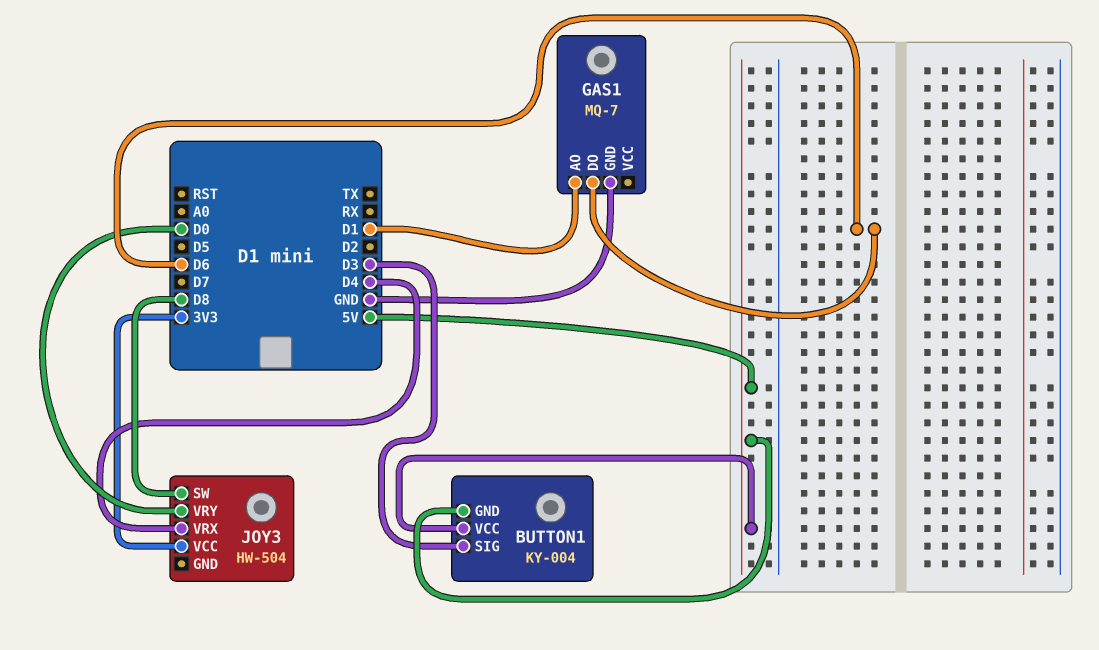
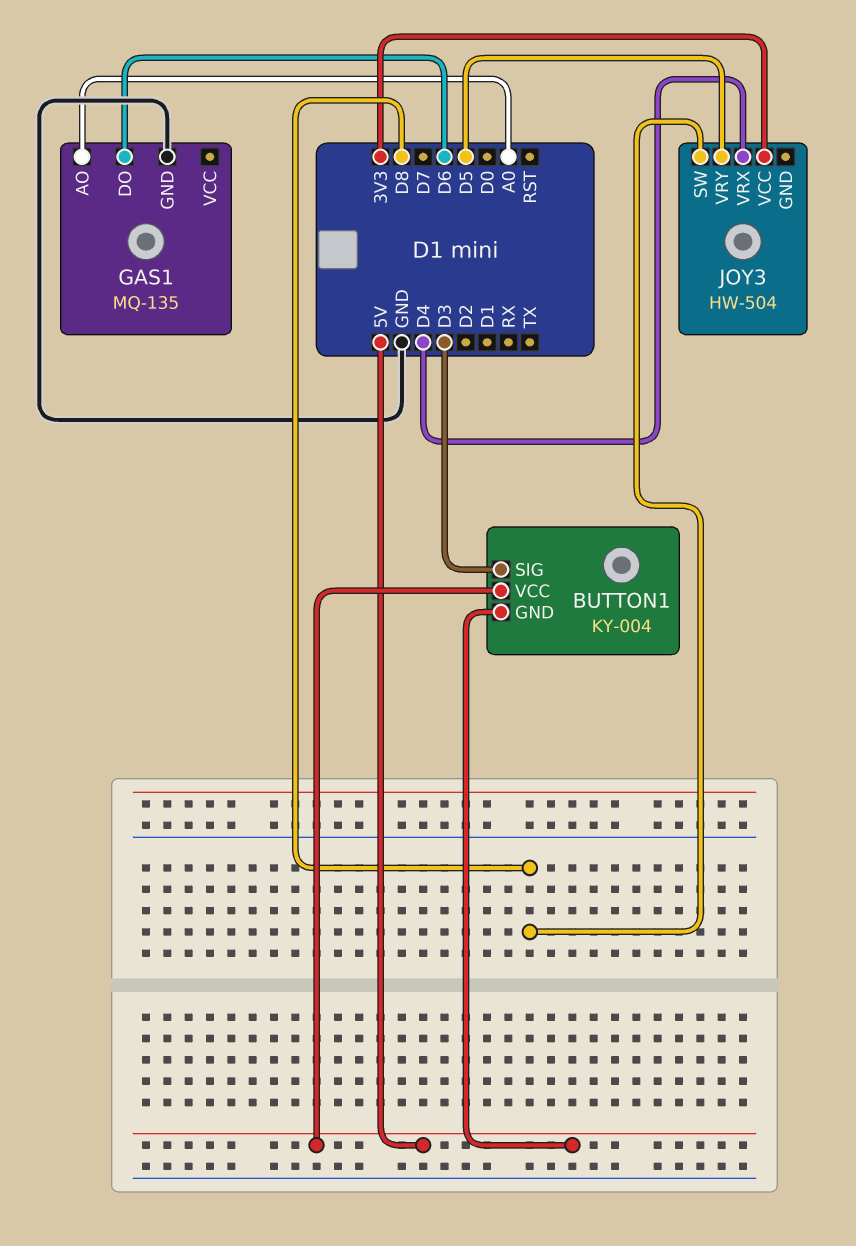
GAS1: MQ-7 -> MQ-135
GAS1 pin AO: D1 -> A0
JOY3 pin VRY: D0 -> D5

